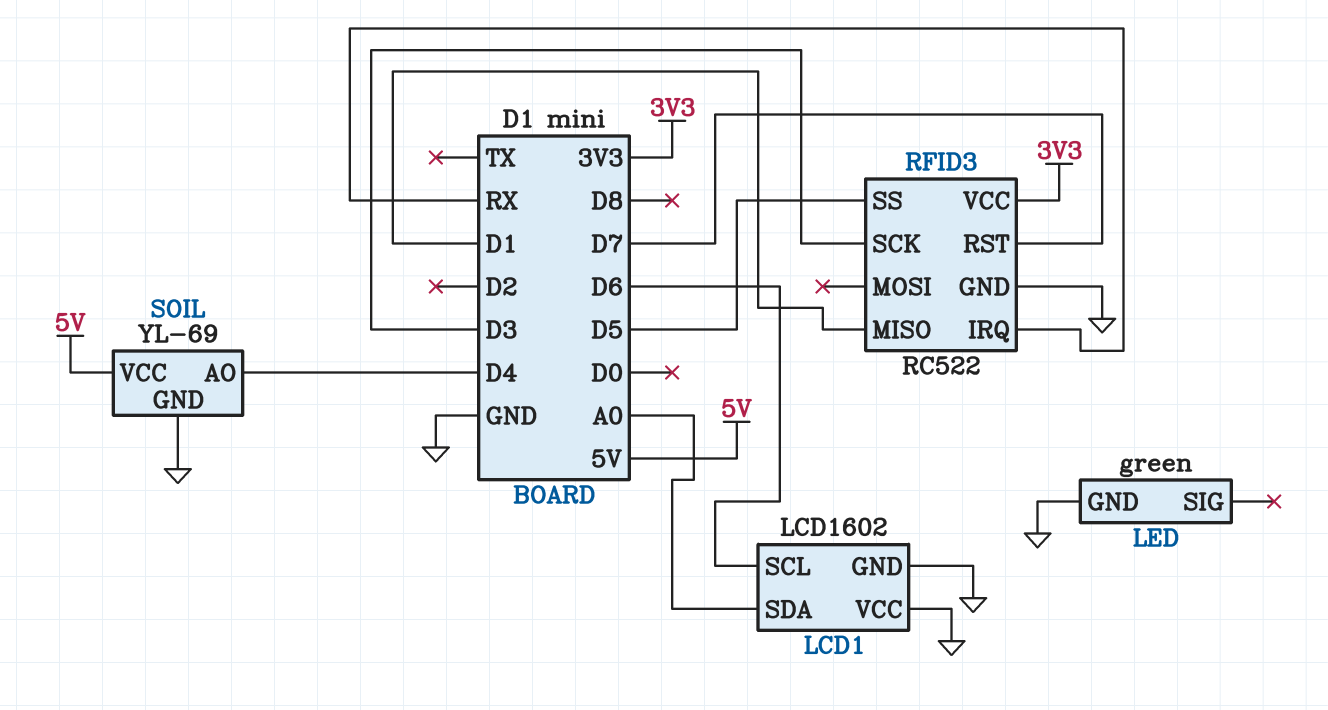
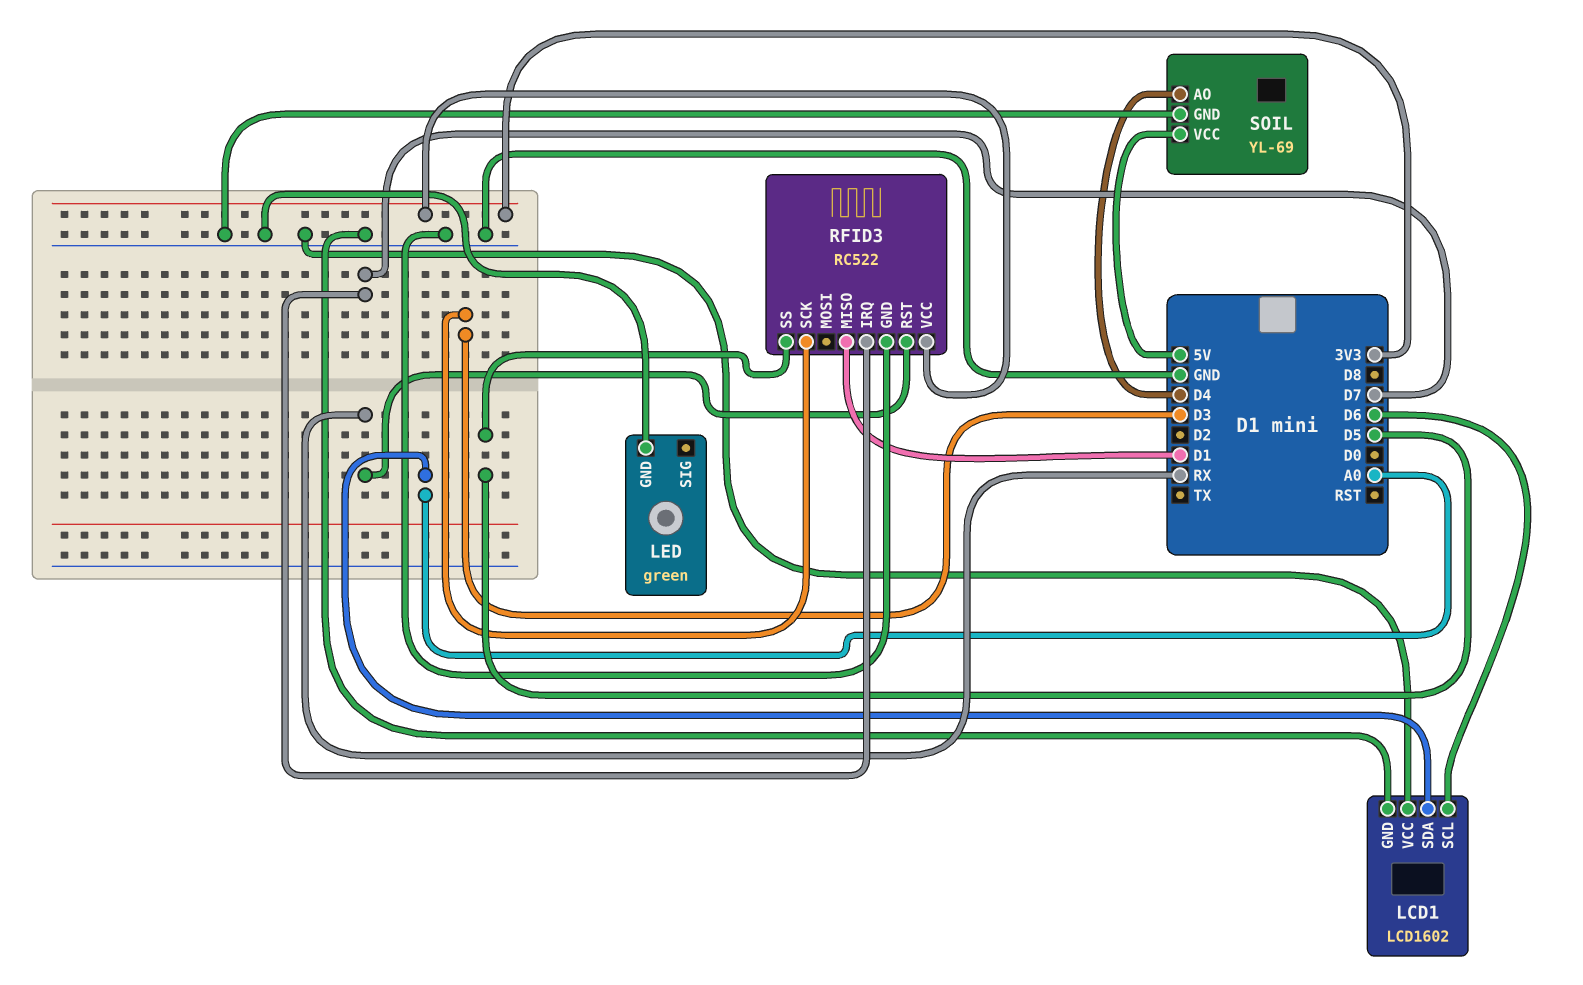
RFID3 pin IRQ: RX -> D7
RFID3 pin RST: D7 -> RX

